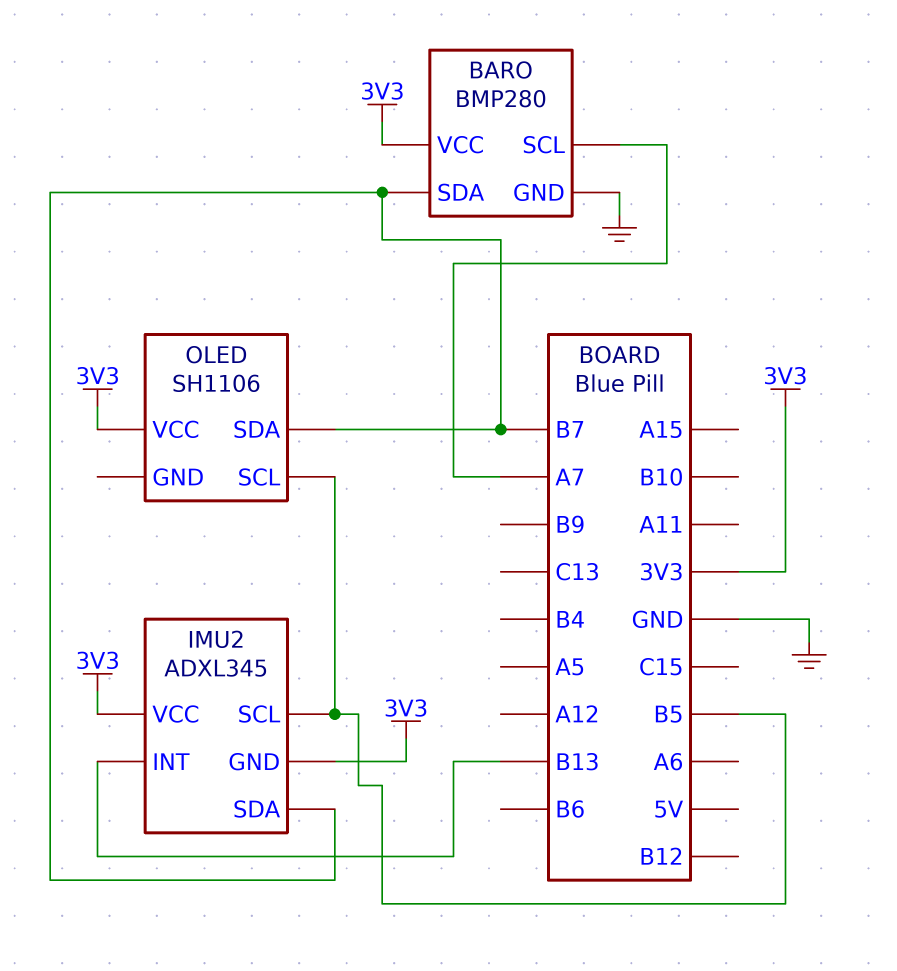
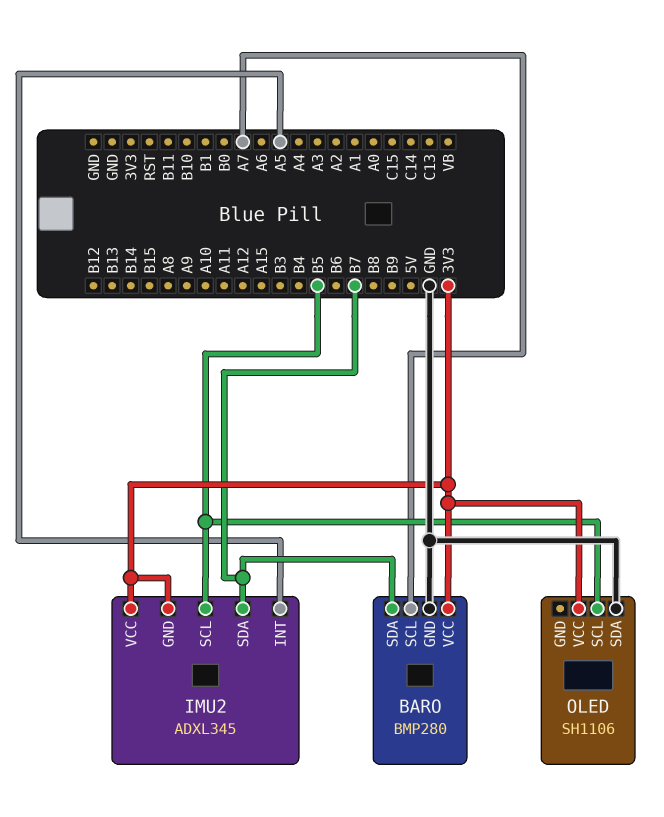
IMU2 pin INT: B13 -> A5
OLED pin SDA: B7 -> GND

